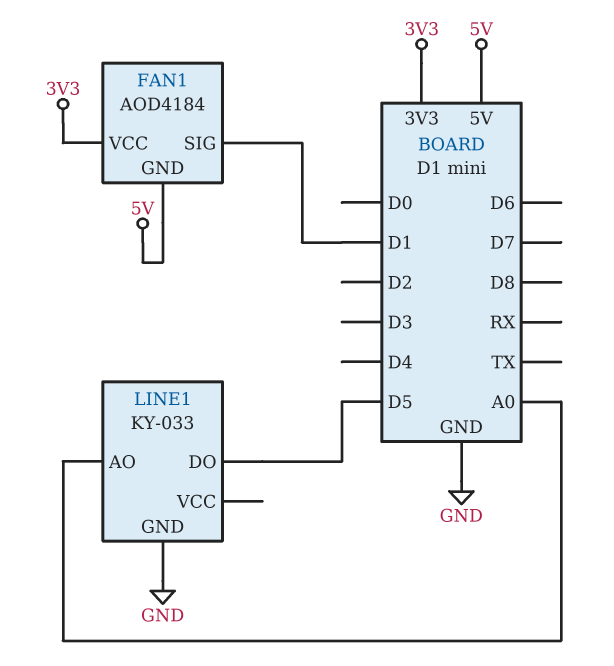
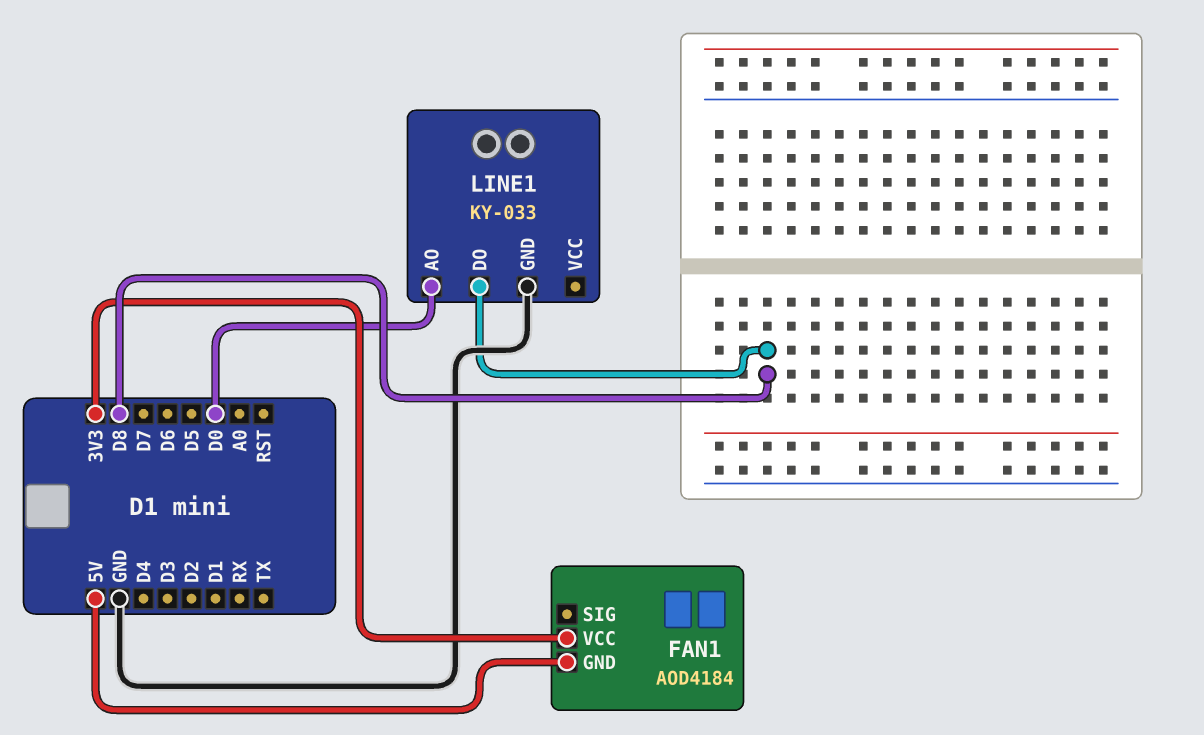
FAN1 pin SIG: D1 -> none
LINE1 pin AO: A0 -> D0
LINE1 pin DO: D5 -> D8

